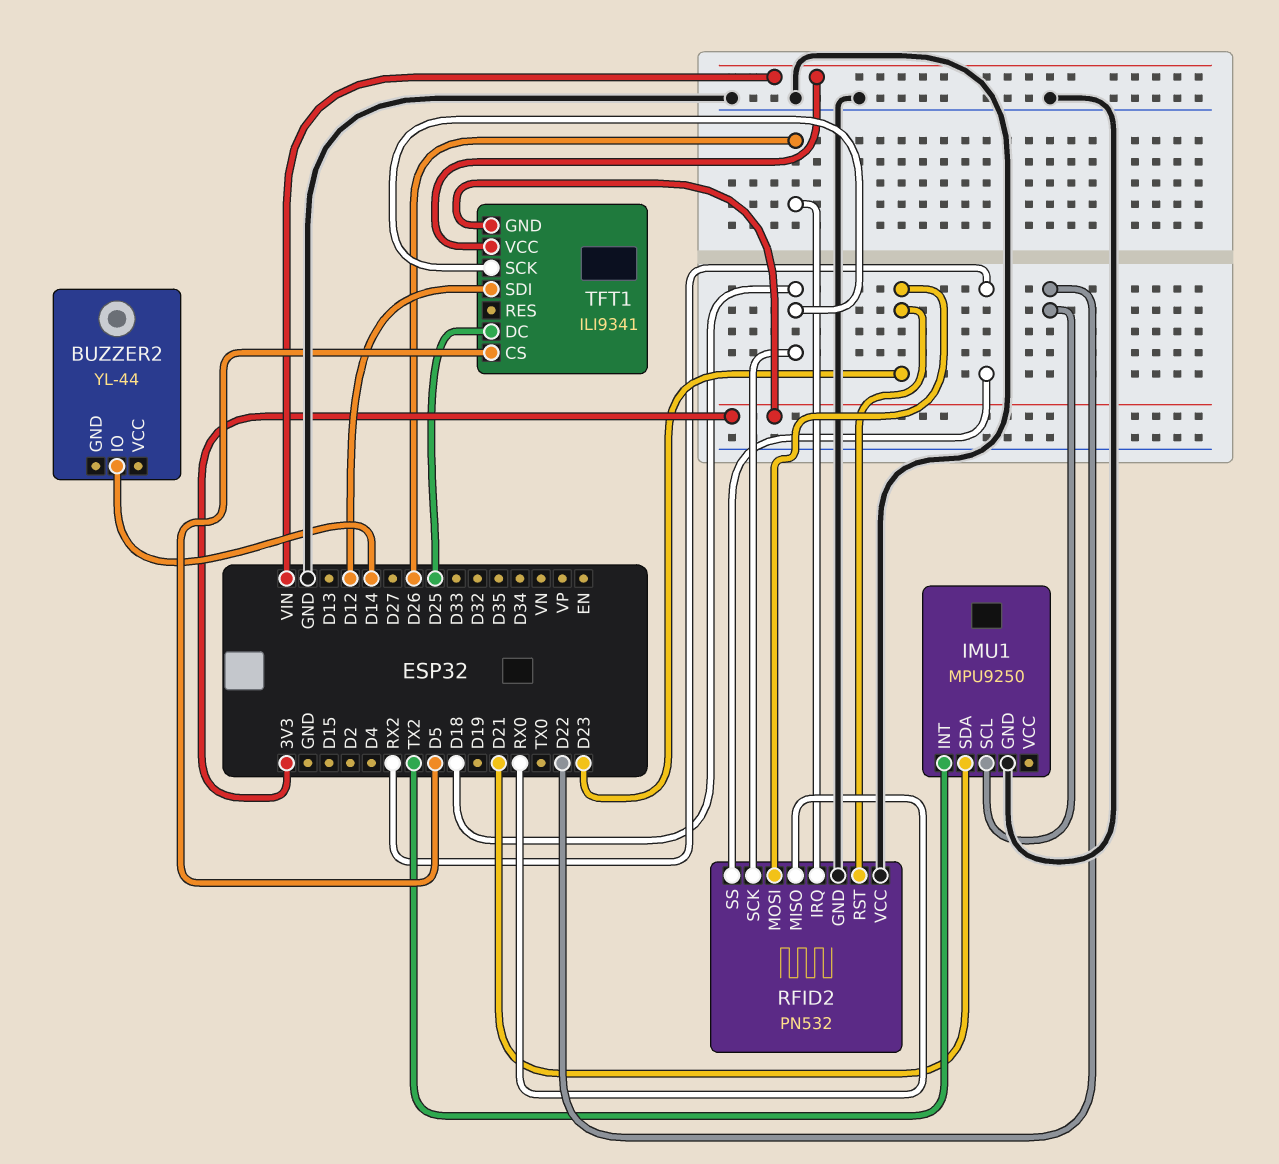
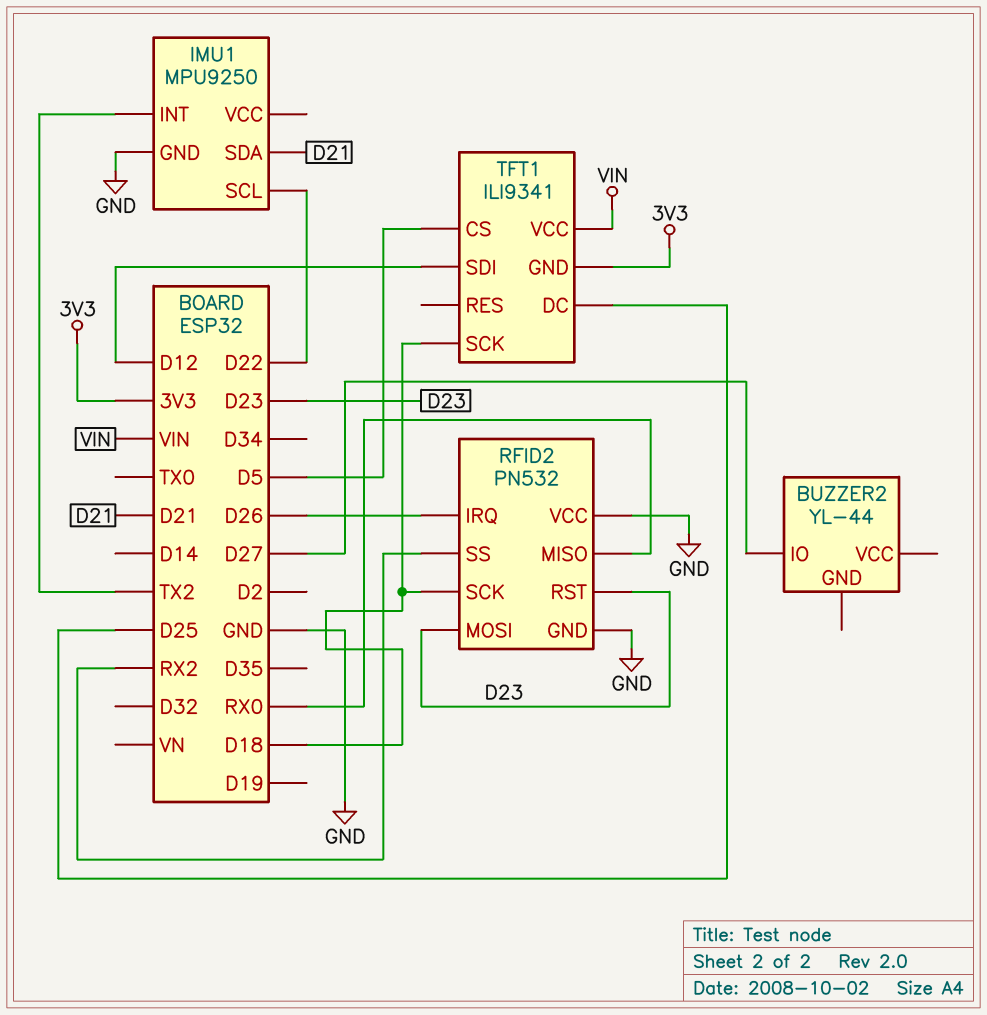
BUZZER2 pin IO: D14 -> D27

